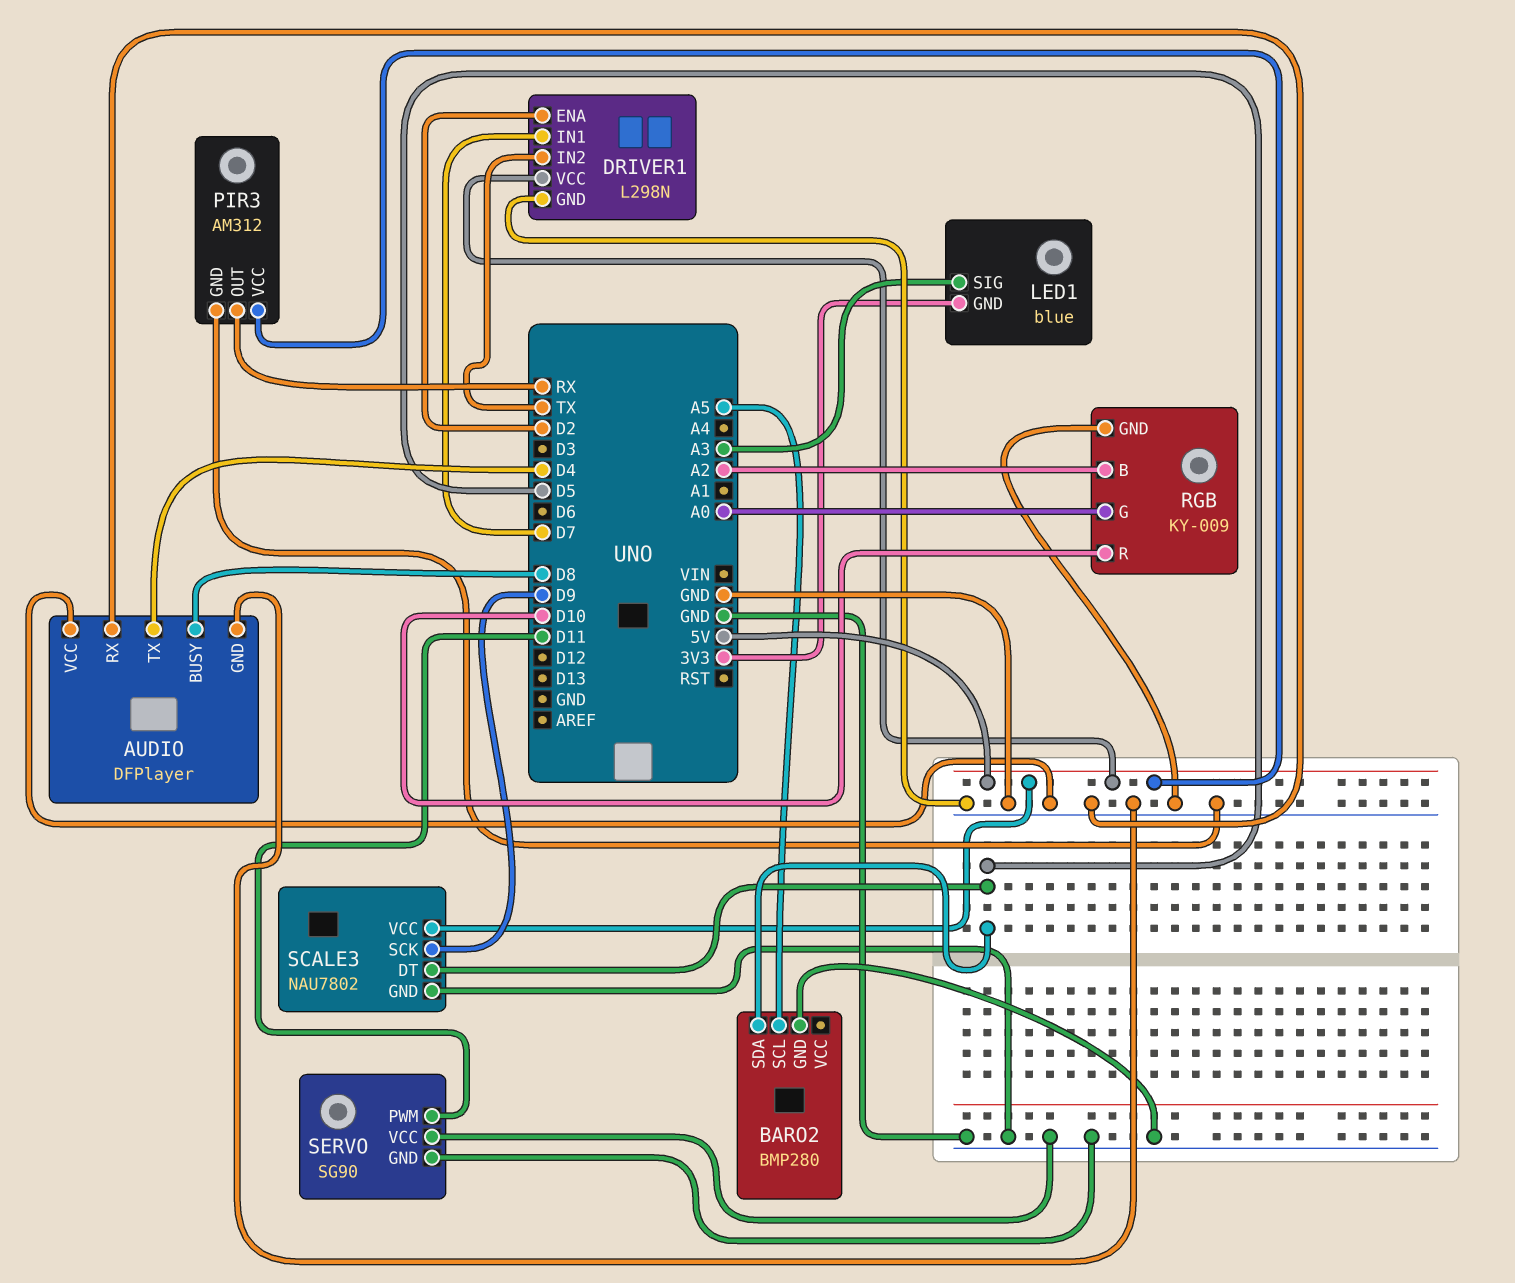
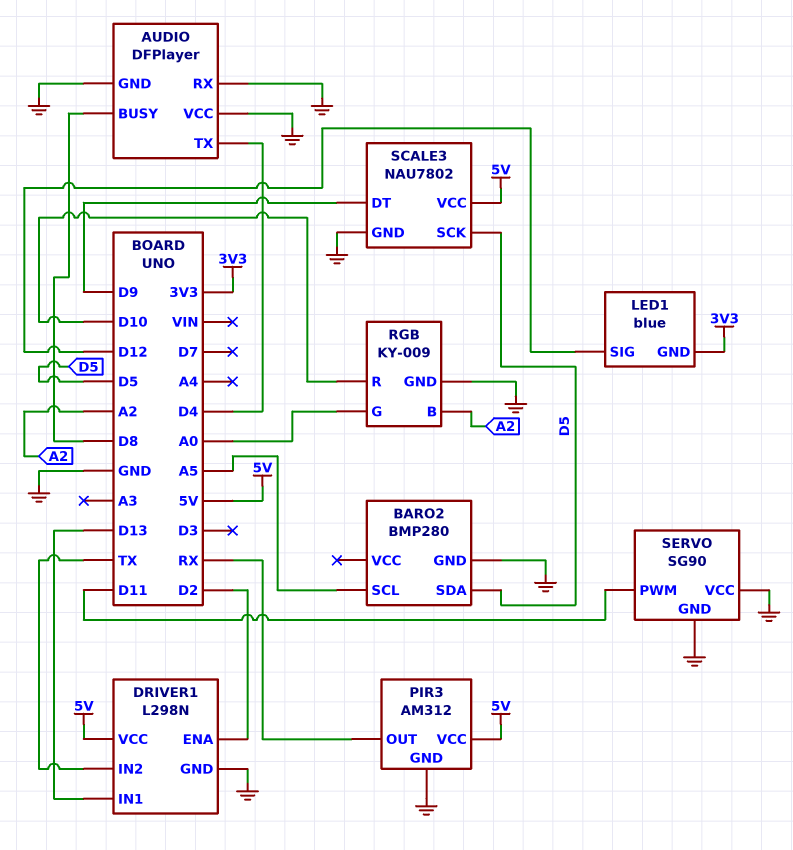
DRIVER1 pin IN1: D7 -> D13
LED1 pin SIG: A3 -> D12
SCALE3 pin DT: D5 -> D9
SCALE3 pin SCK: D9 -> D5

